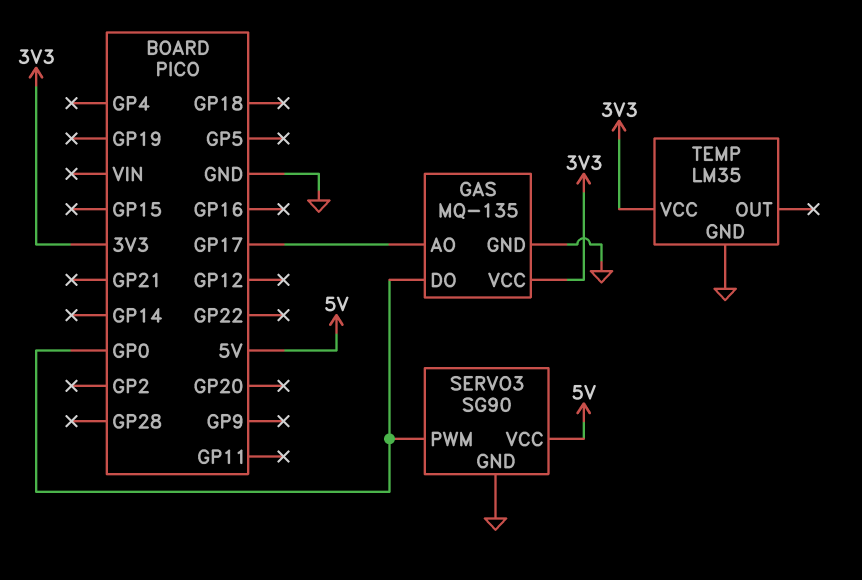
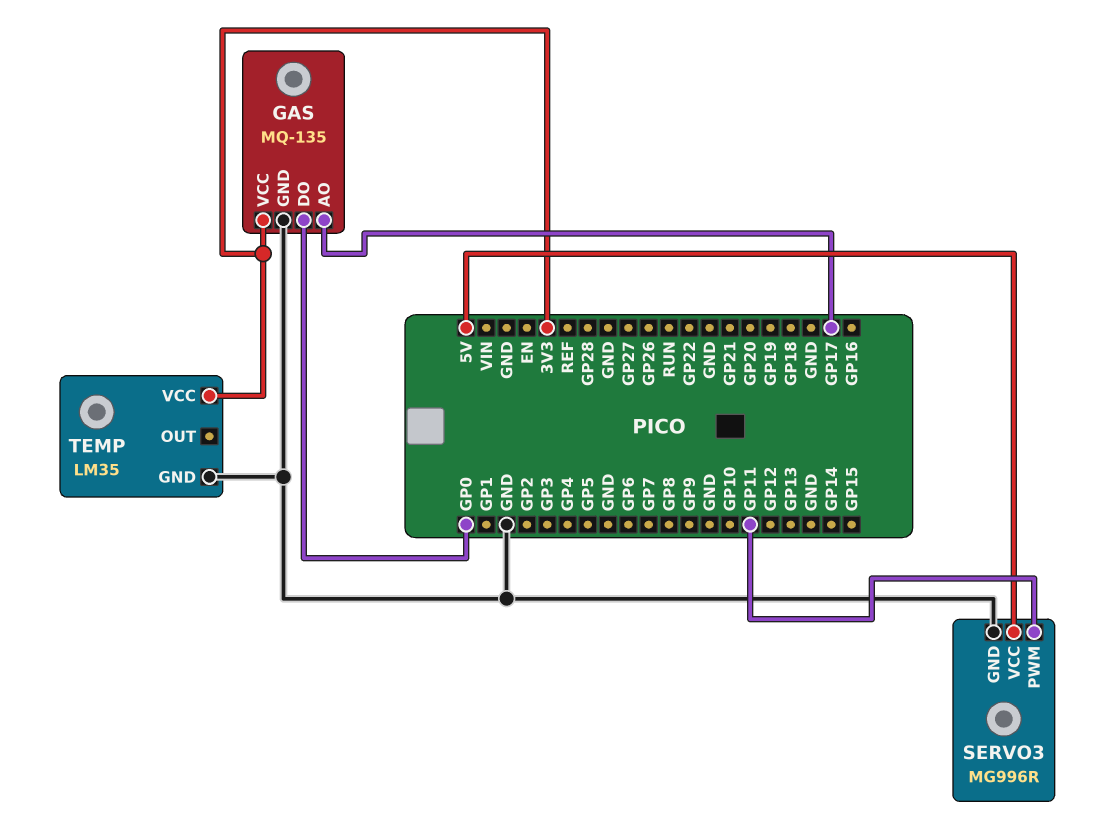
SERVO3: SG90 -> MG996R
SERVO3 pin PWM: GP0 -> GP11

